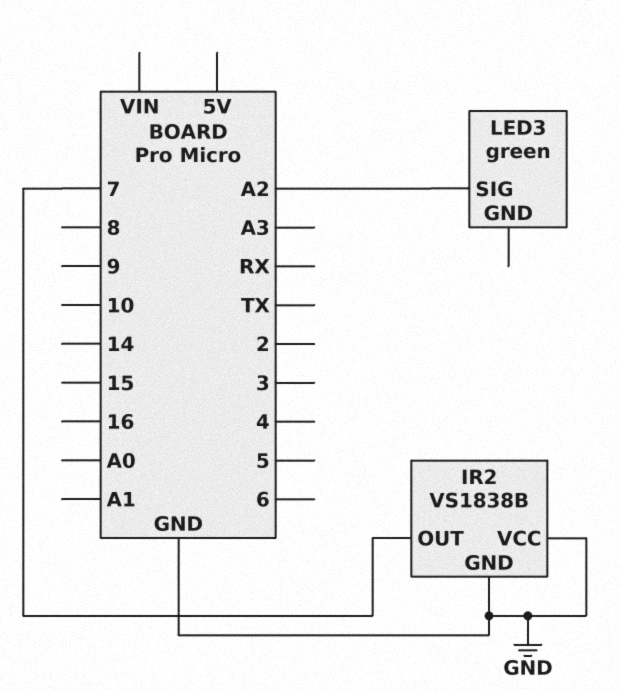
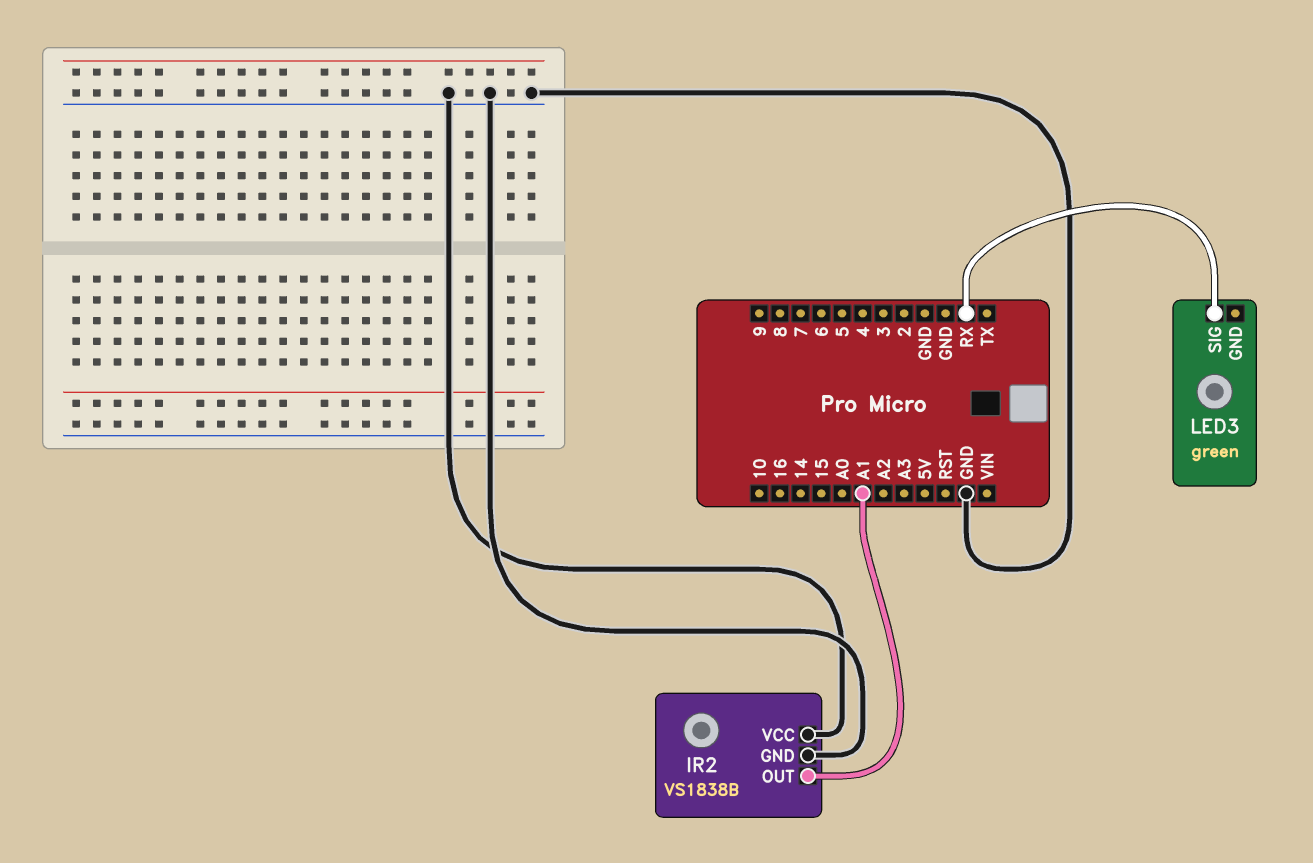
IR2 pin OUT: 7 -> A1
LED3 pin SIG: A2 -> RX

